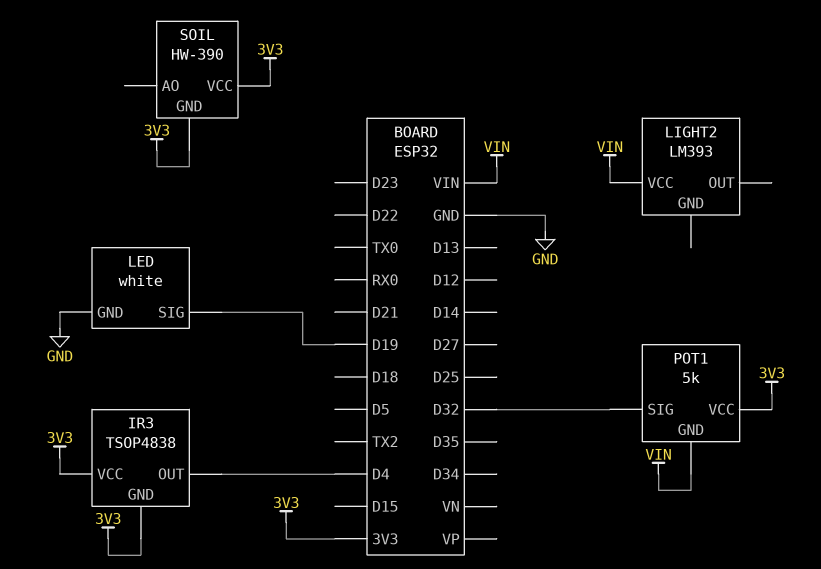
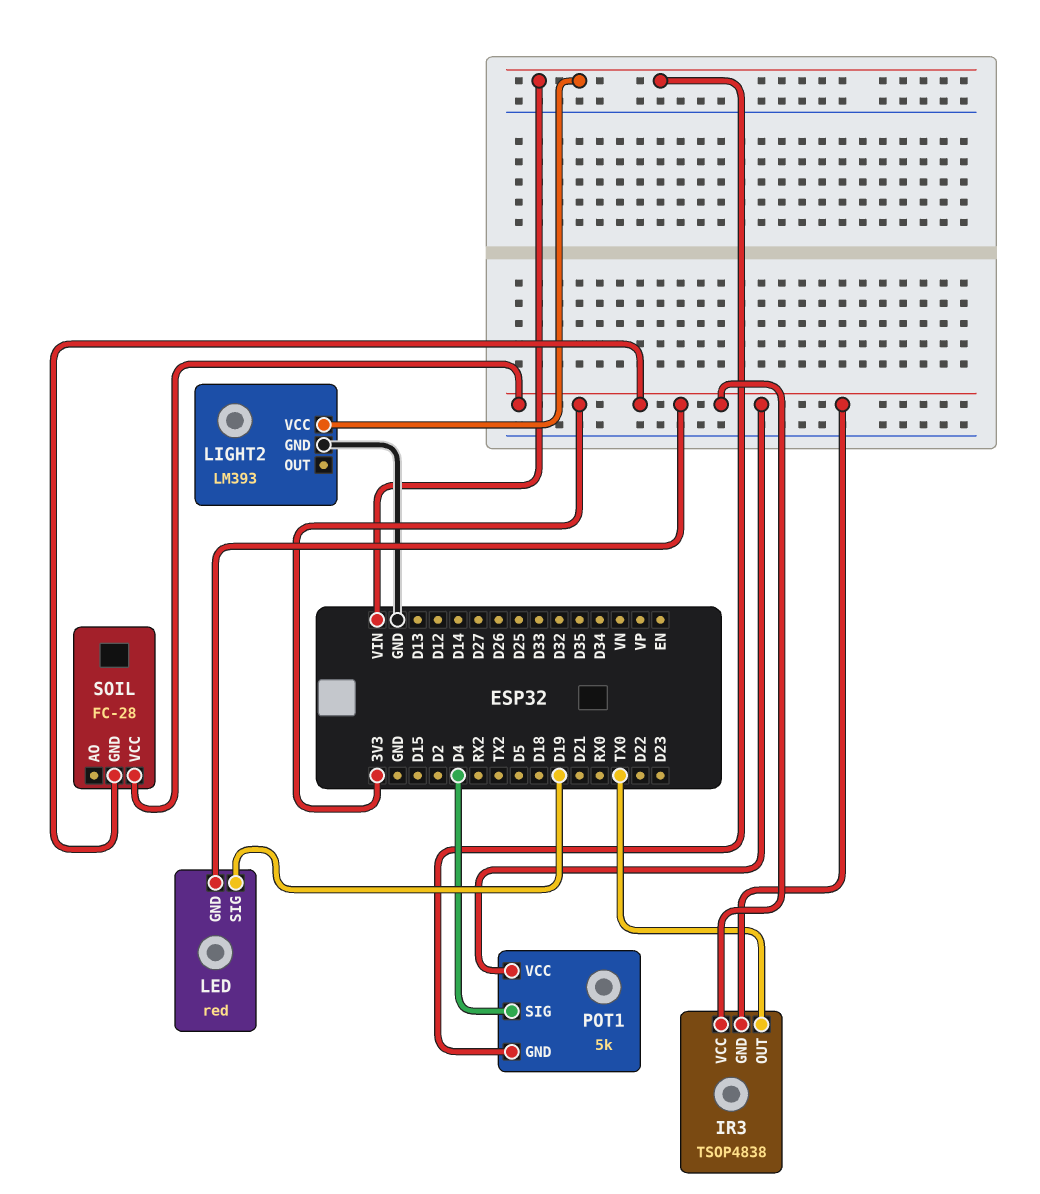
IR3 pin OUT: D4 -> TX0
LED: white -> red
LED pin GND: GND -> 3V3
LIGHT2 pin GND: none -> GND
POT1 pin SIG: D32 -> D4
SOIL: HW-390 -> FC-28

